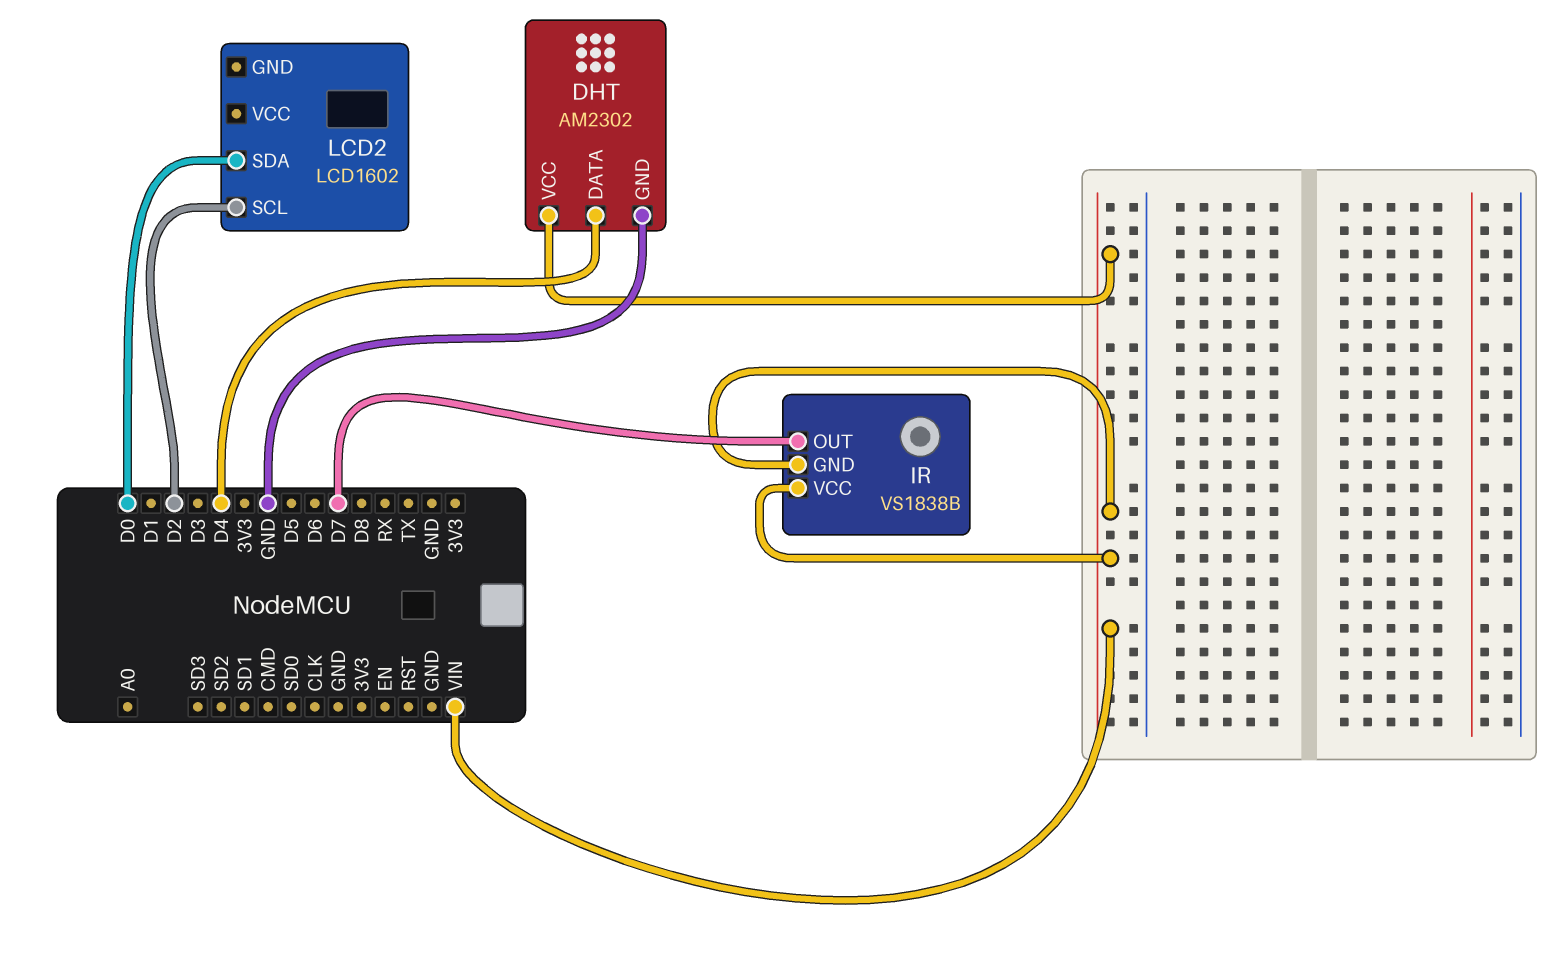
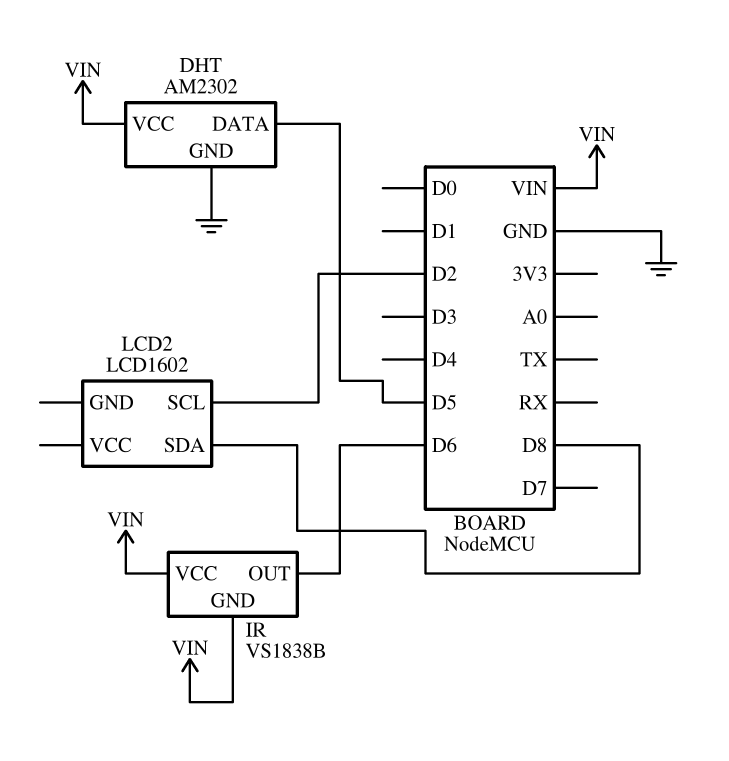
DHT pin DATA: D4 -> D5
IR pin OUT: D7 -> D6
LCD2 pin SDA: D0 -> D8

